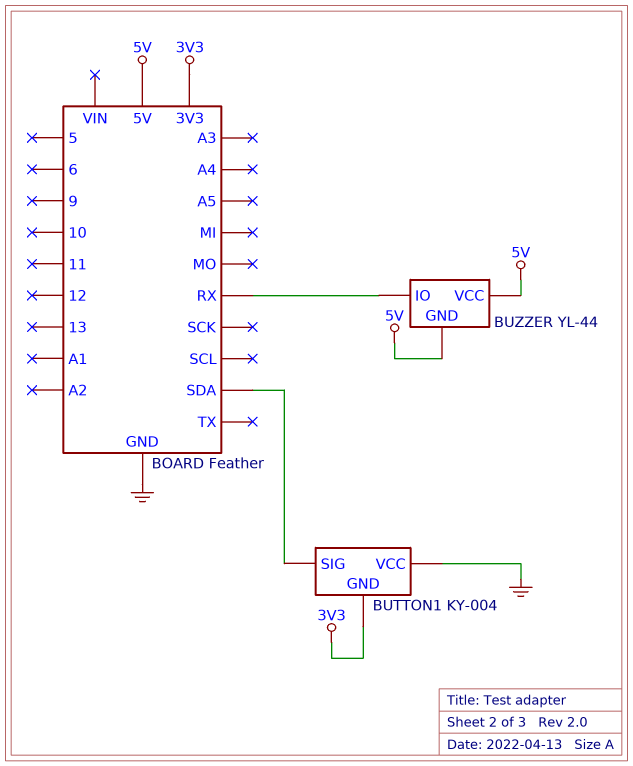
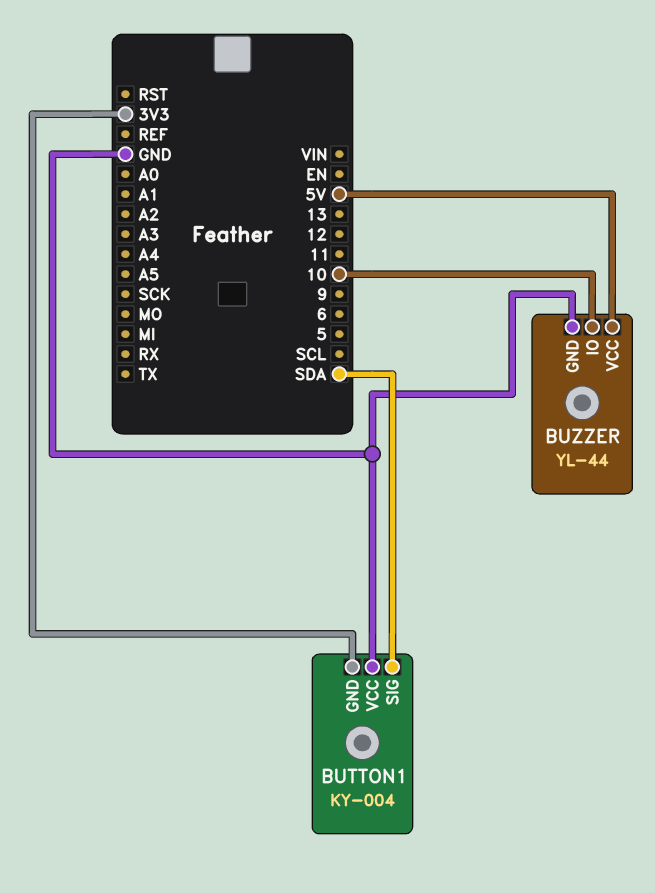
BUZZER pin GND: 5V -> GND
BUZZER pin IO: RX -> 10

